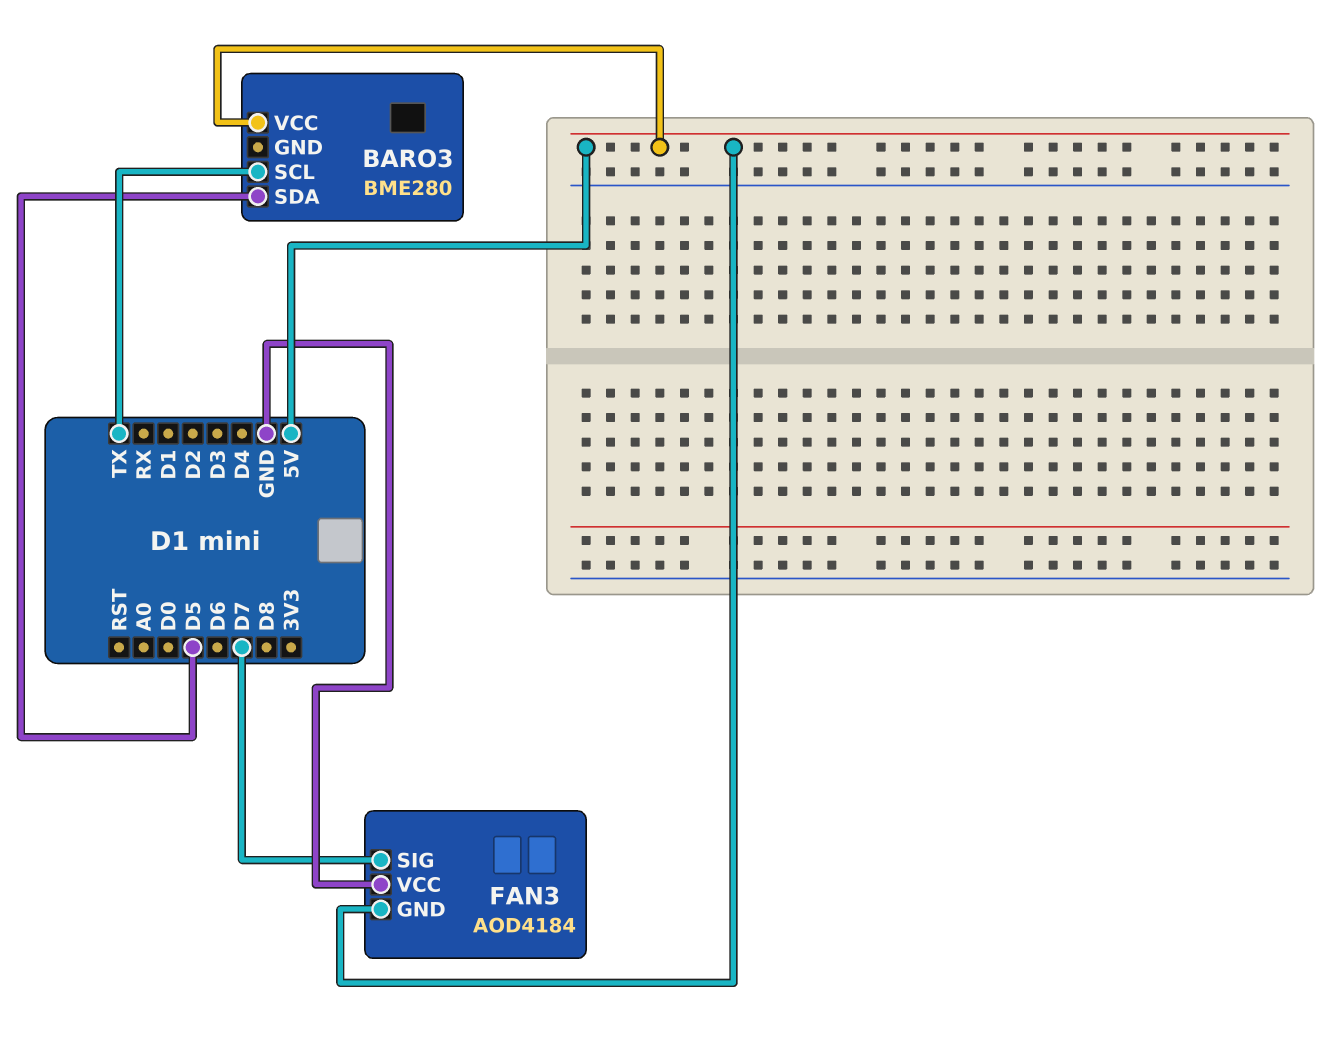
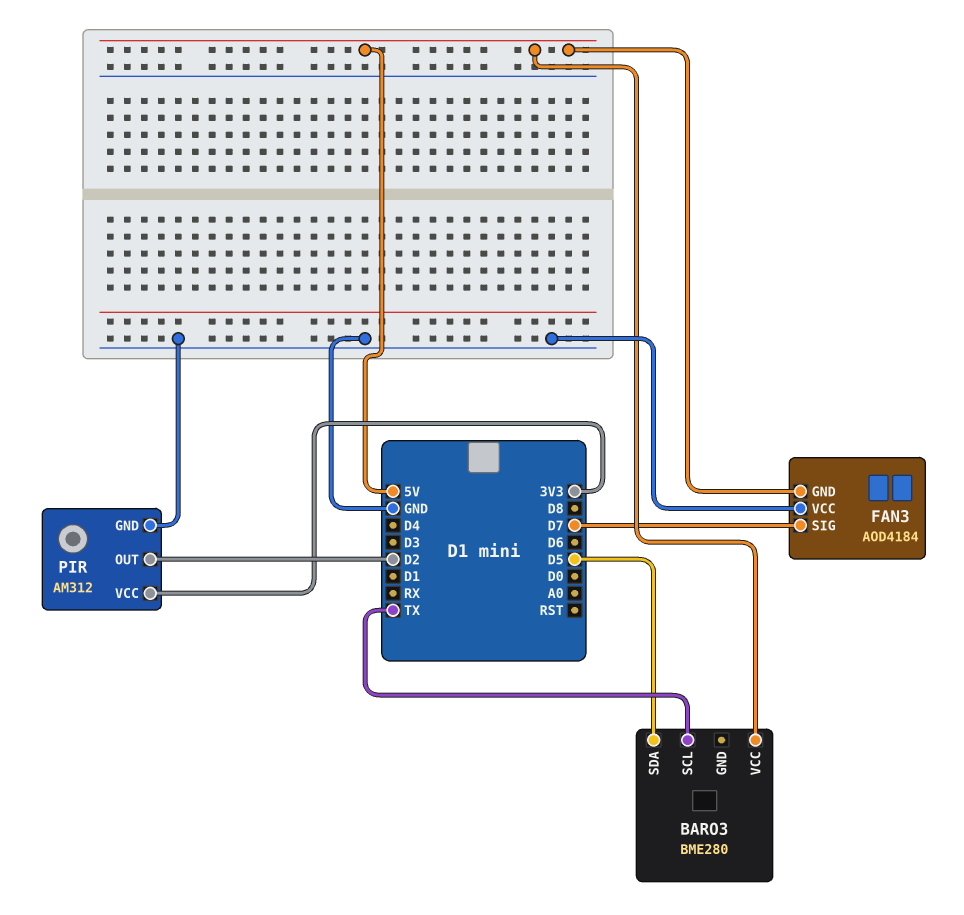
PIR: none -> AM312
PIR pin GND: none -> GND
PIR pin OUT: none -> D2
PIR pin VCC: none -> 3V3

